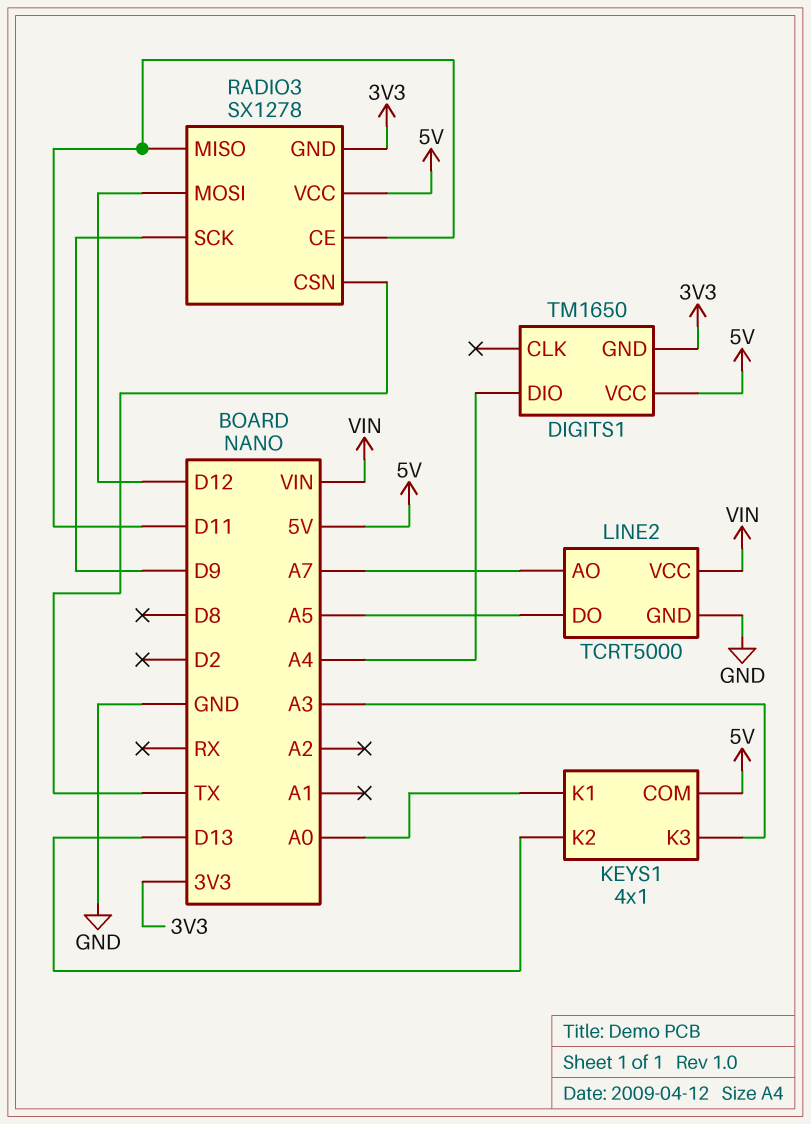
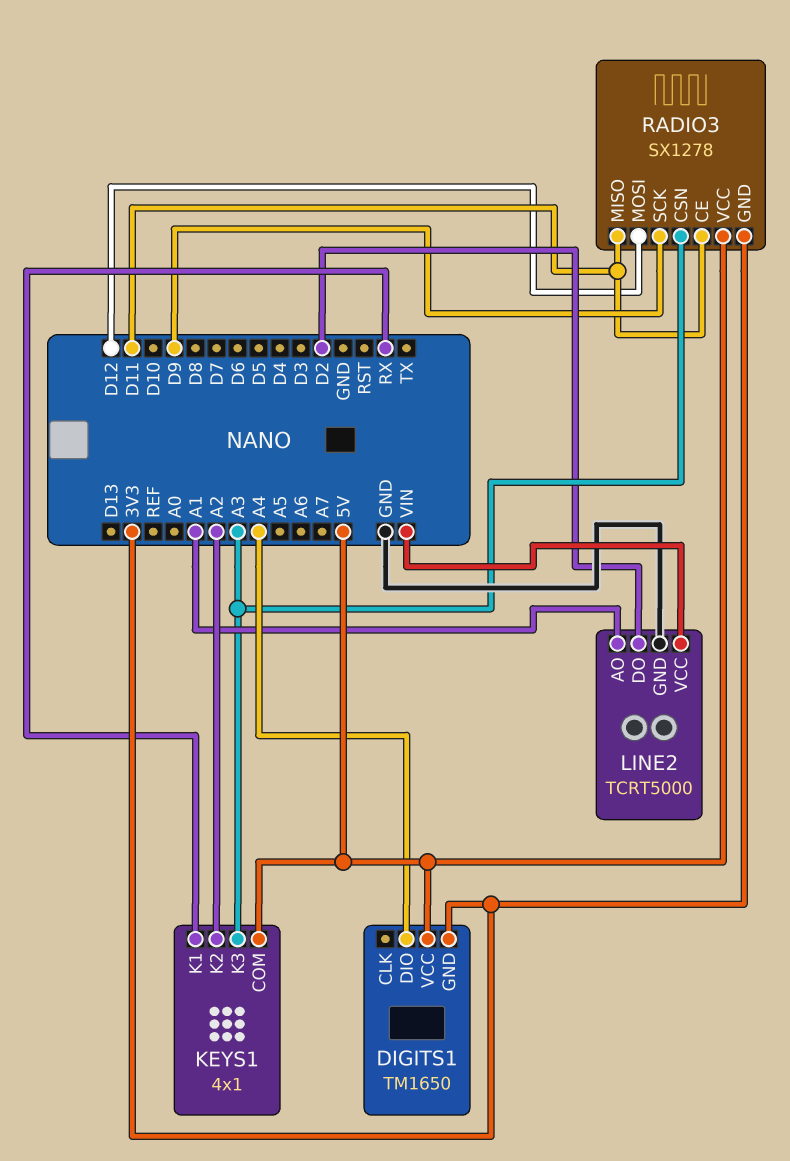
KEYS1 pin K1: A0 -> RX
KEYS1 pin K2: D13 -> A2
LINE2 pin AO: A7 -> A1
LINE2 pin DO: A5 -> D2
RADIO3 pin CSN: TX -> A3

